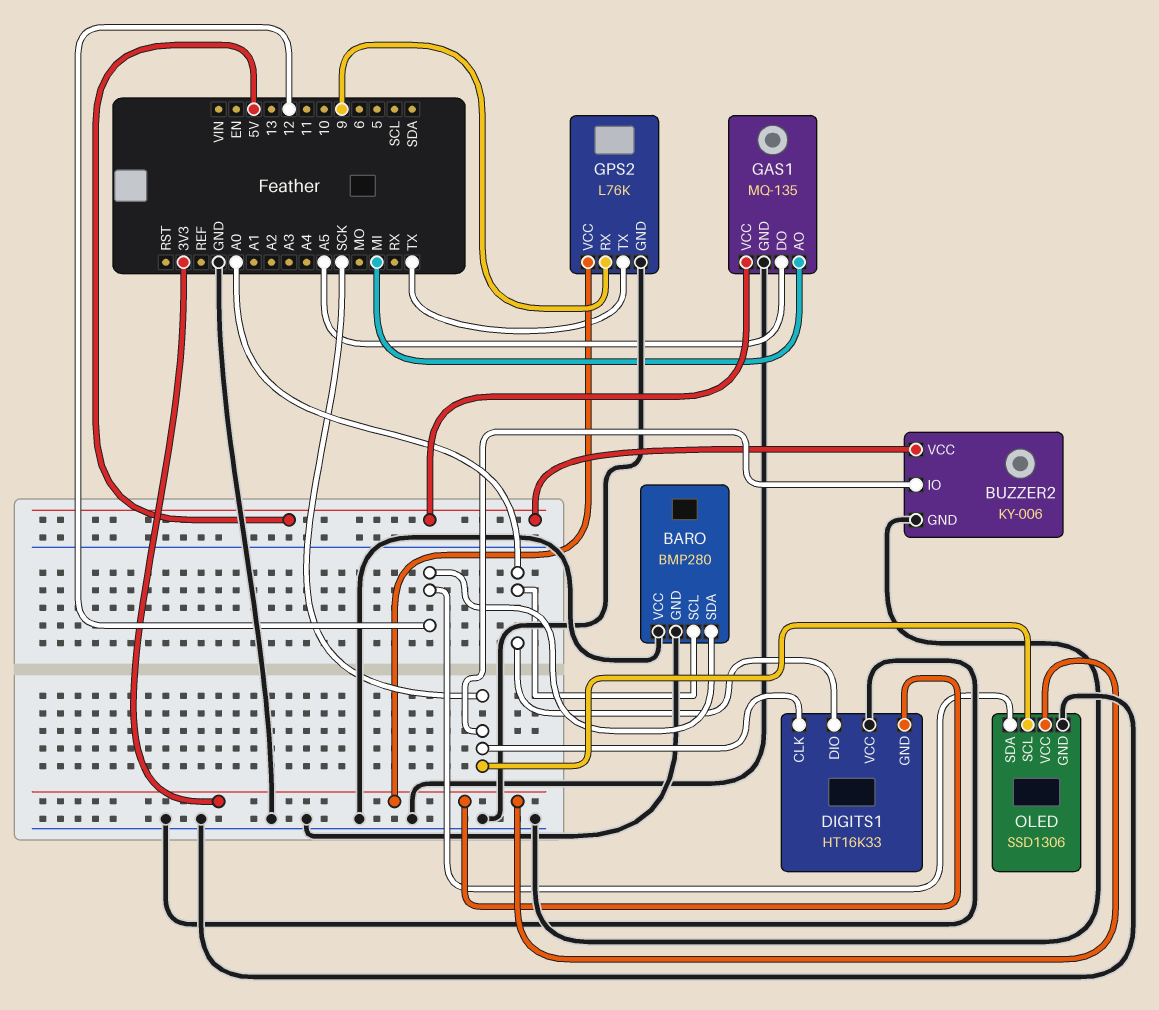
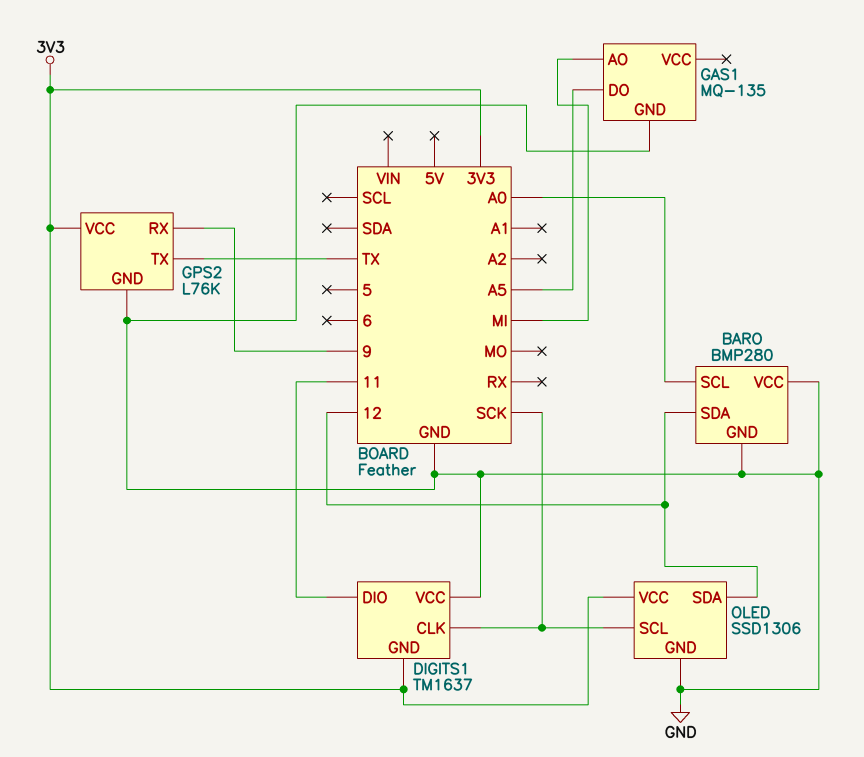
BUZZER2: KY-006 -> none
BUZZER2 pin GND: GND -> none
BUZZER2 pin IO: SCK -> none
BUZZER2 pin VCC: 5V -> none
DIGITS1: HT16K33 -> TM1637
DIGITS1 pin DIO: A0 -> 11
GAS1 pin VCC: 5V -> none

